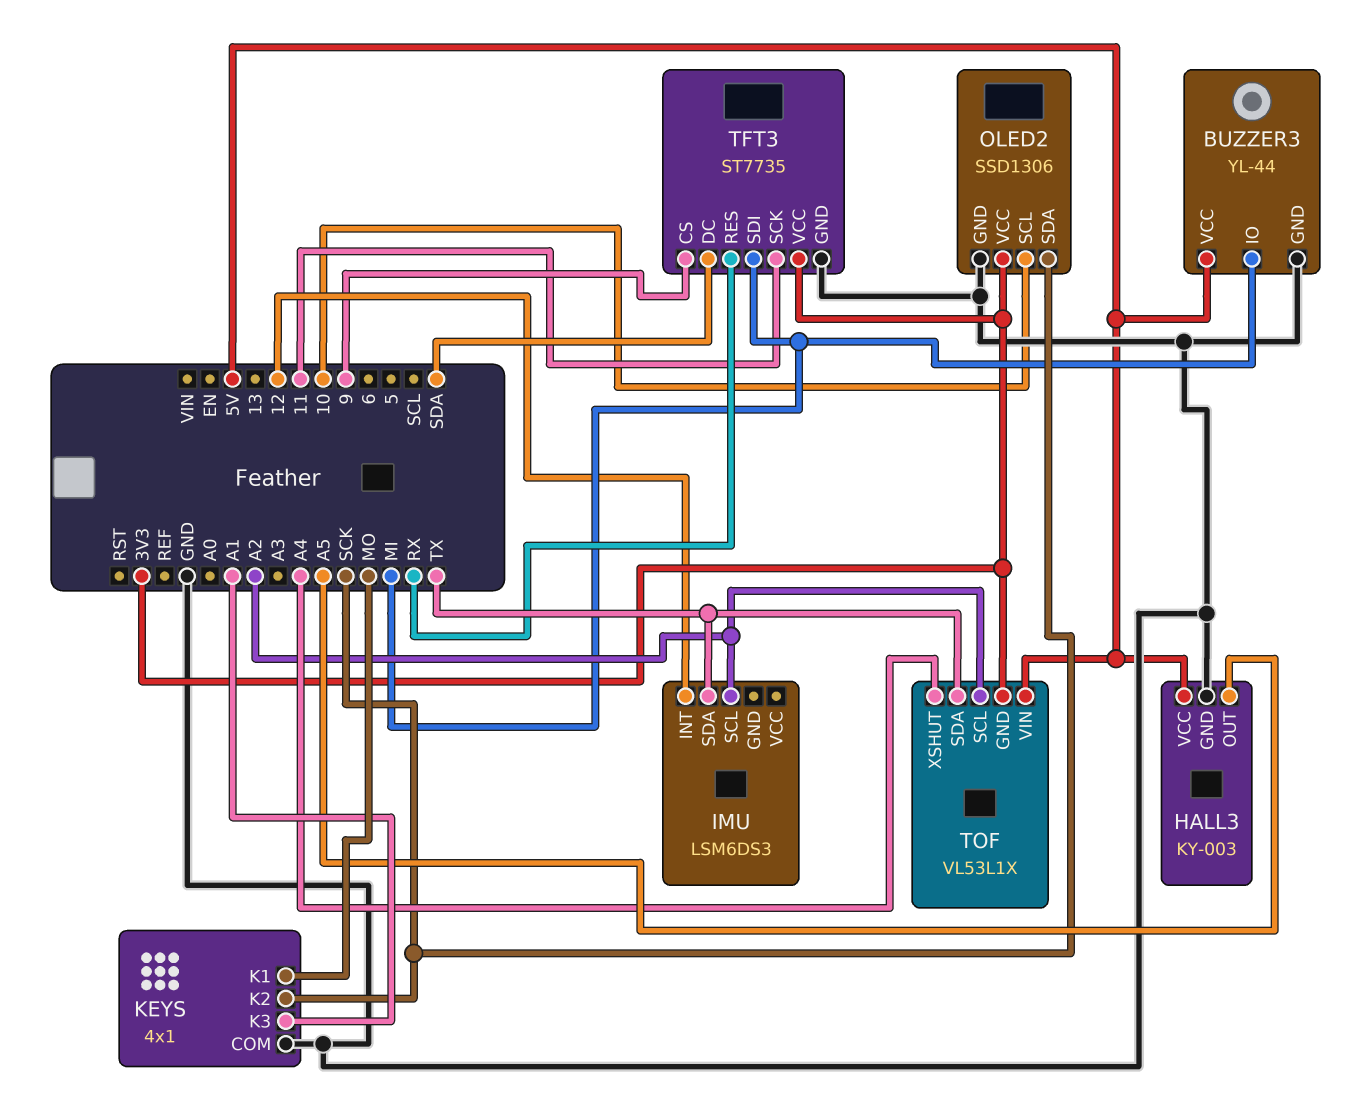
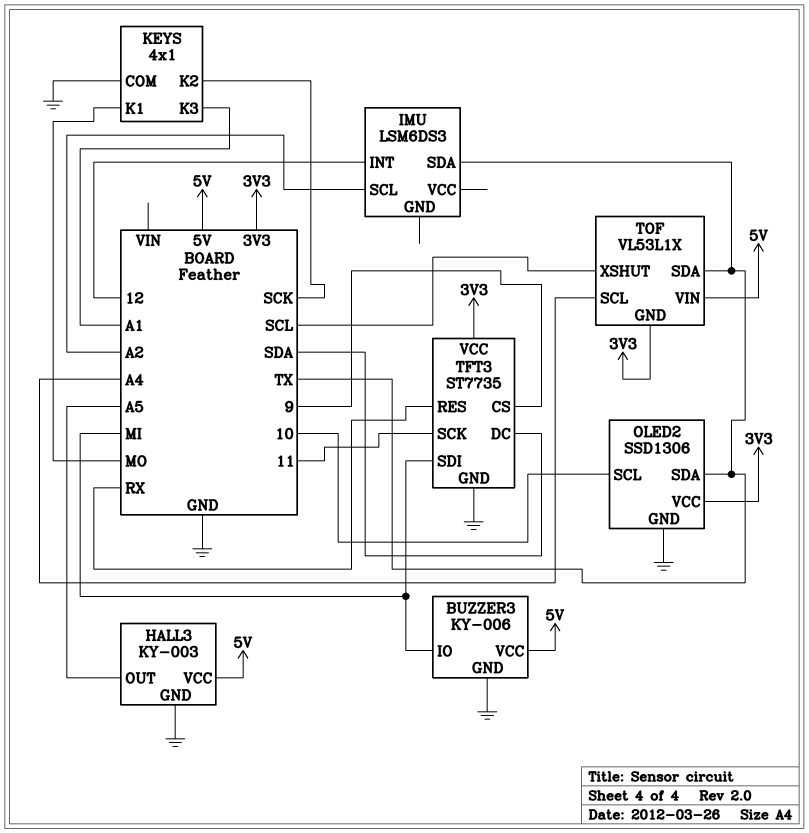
BUZZER3: YL-44 -> KY-006
OLED2 pin SDA: SCK -> TX
TOF pin SCL: A2 -> A4
TOF pin XSHUT: A4 -> SCL

